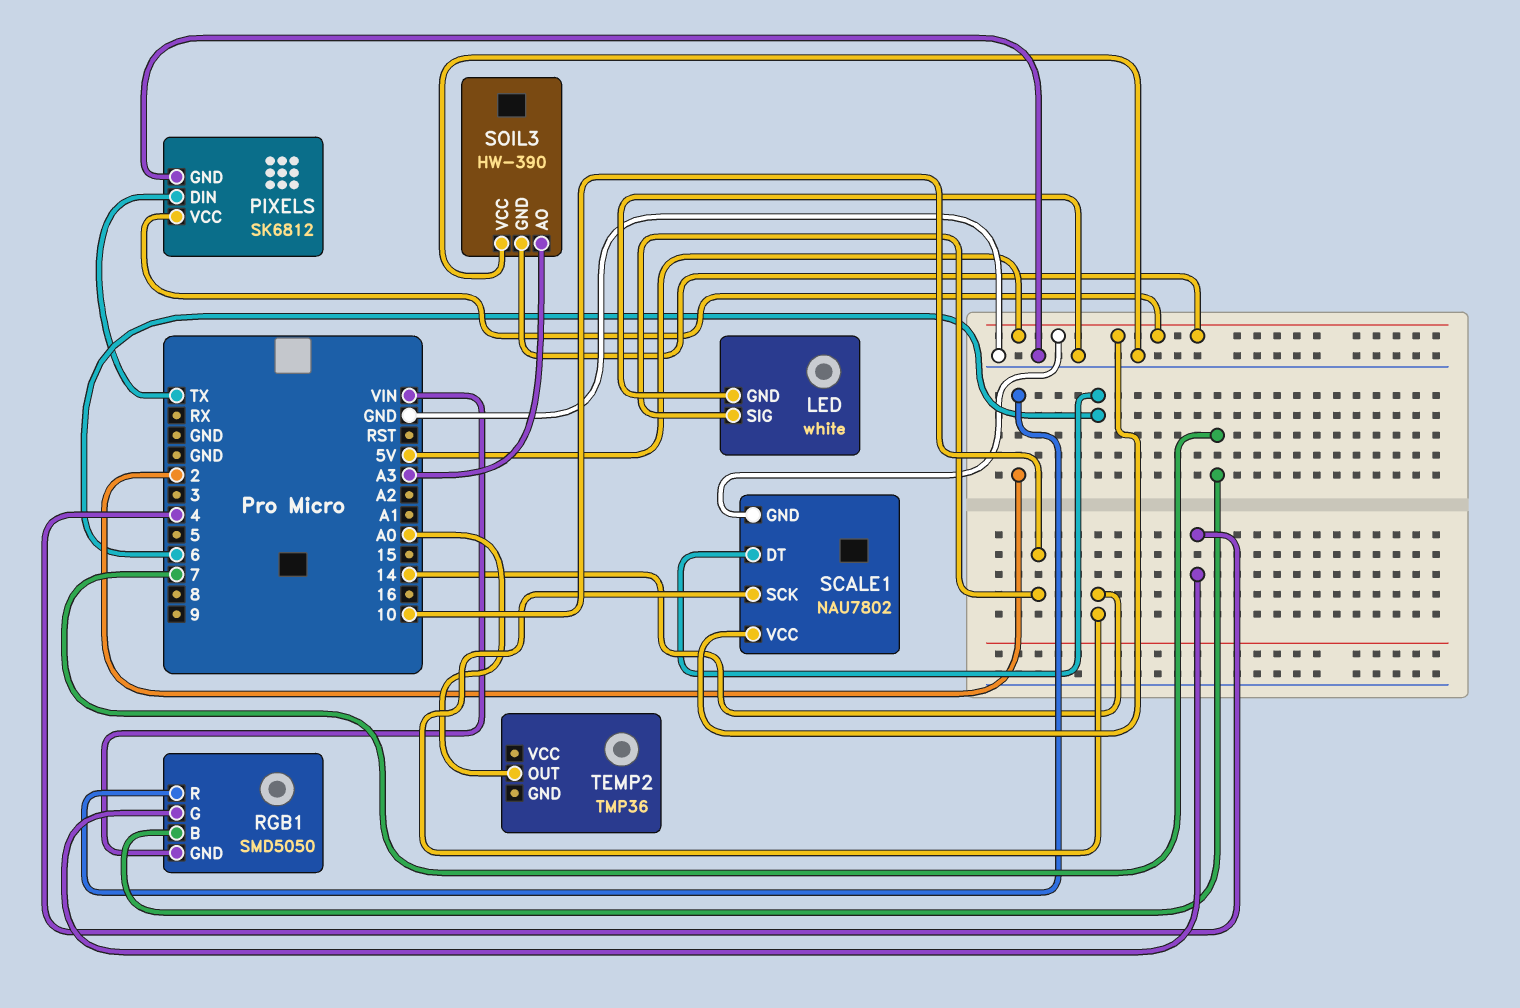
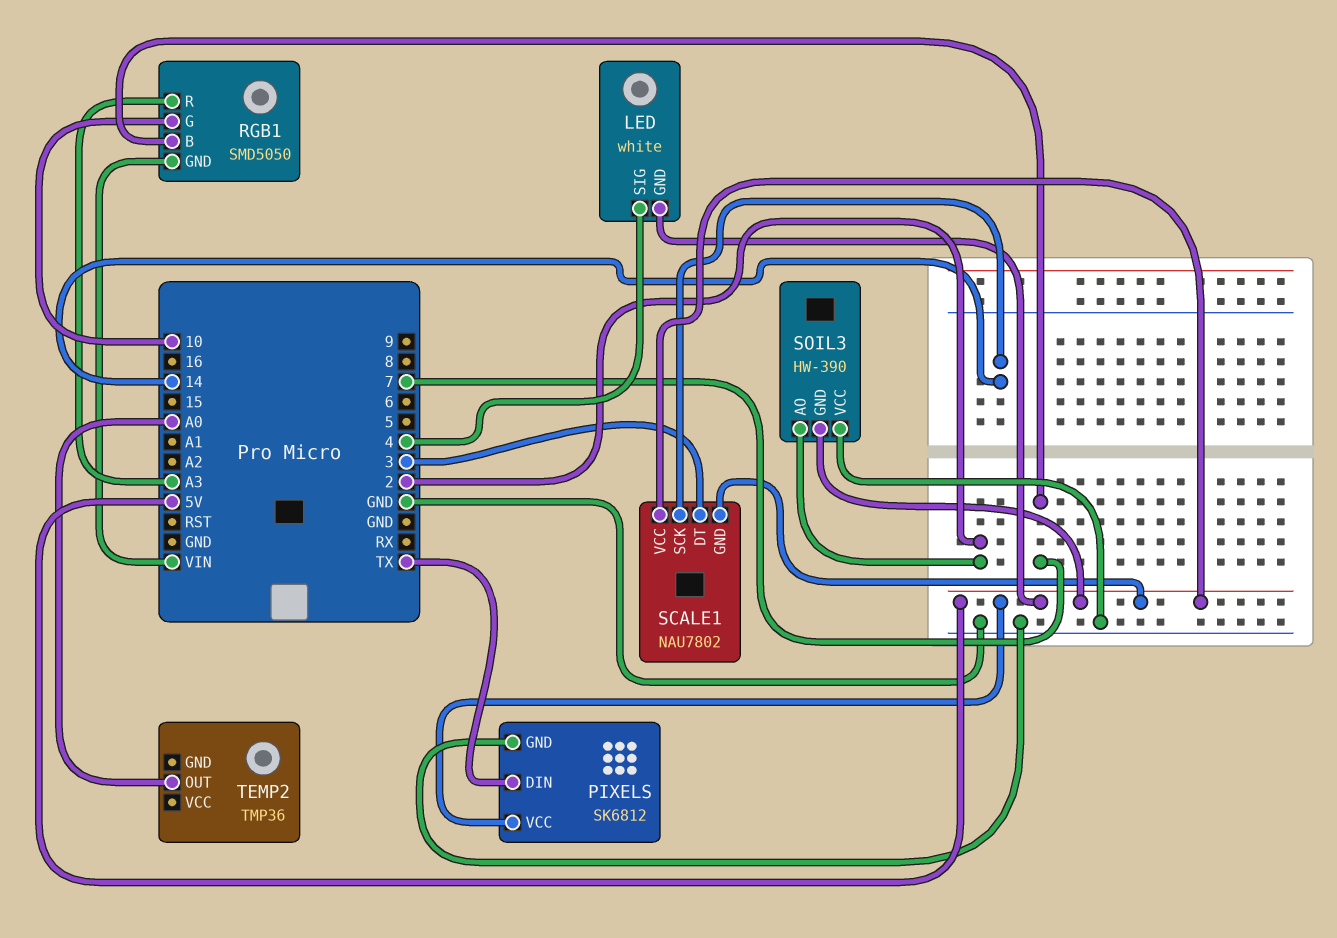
LED pin GND: GND -> 5V
LED pin SIG: 10 -> 4
RGB1 pin G: 4 -> 10
RGB1 pin R: 2 -> A3
SCALE1 pin DT: 6 -> 3
SOIL3 pin AO: A3 -> 2

